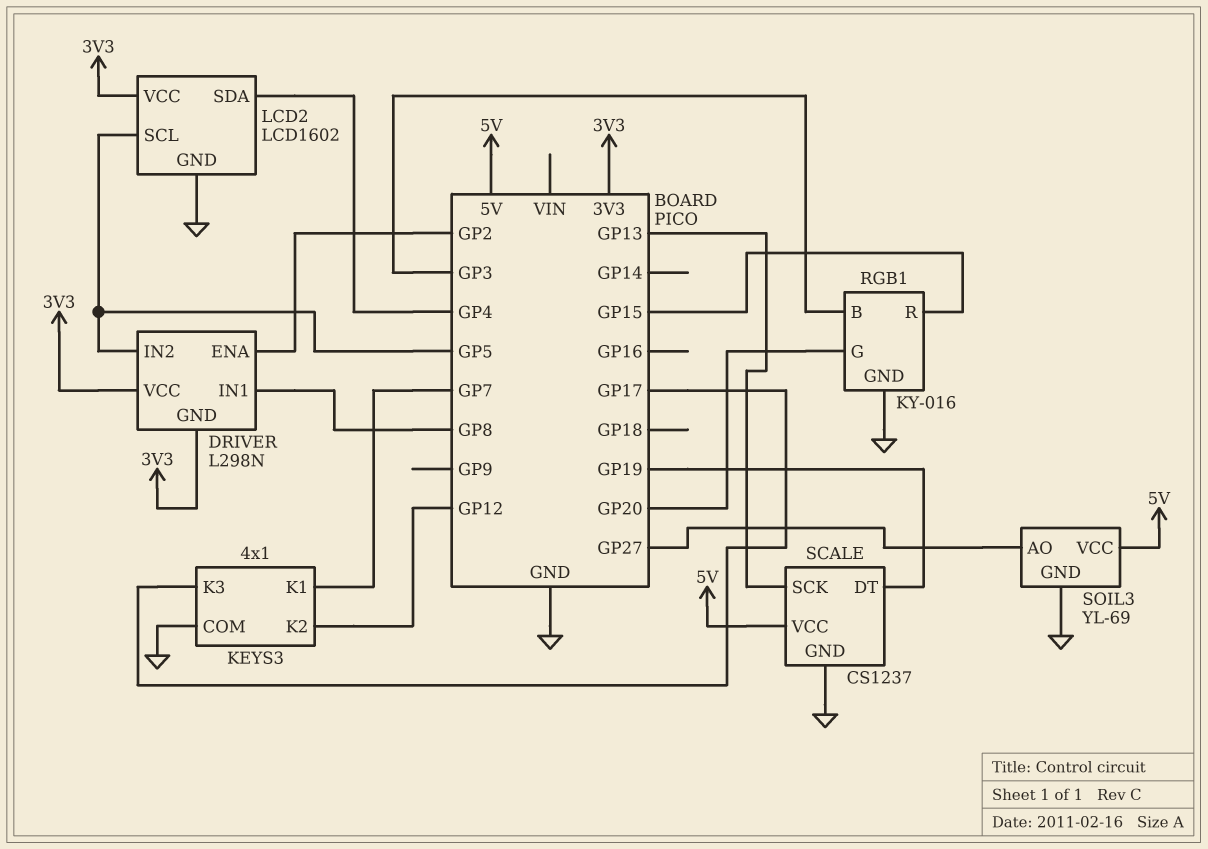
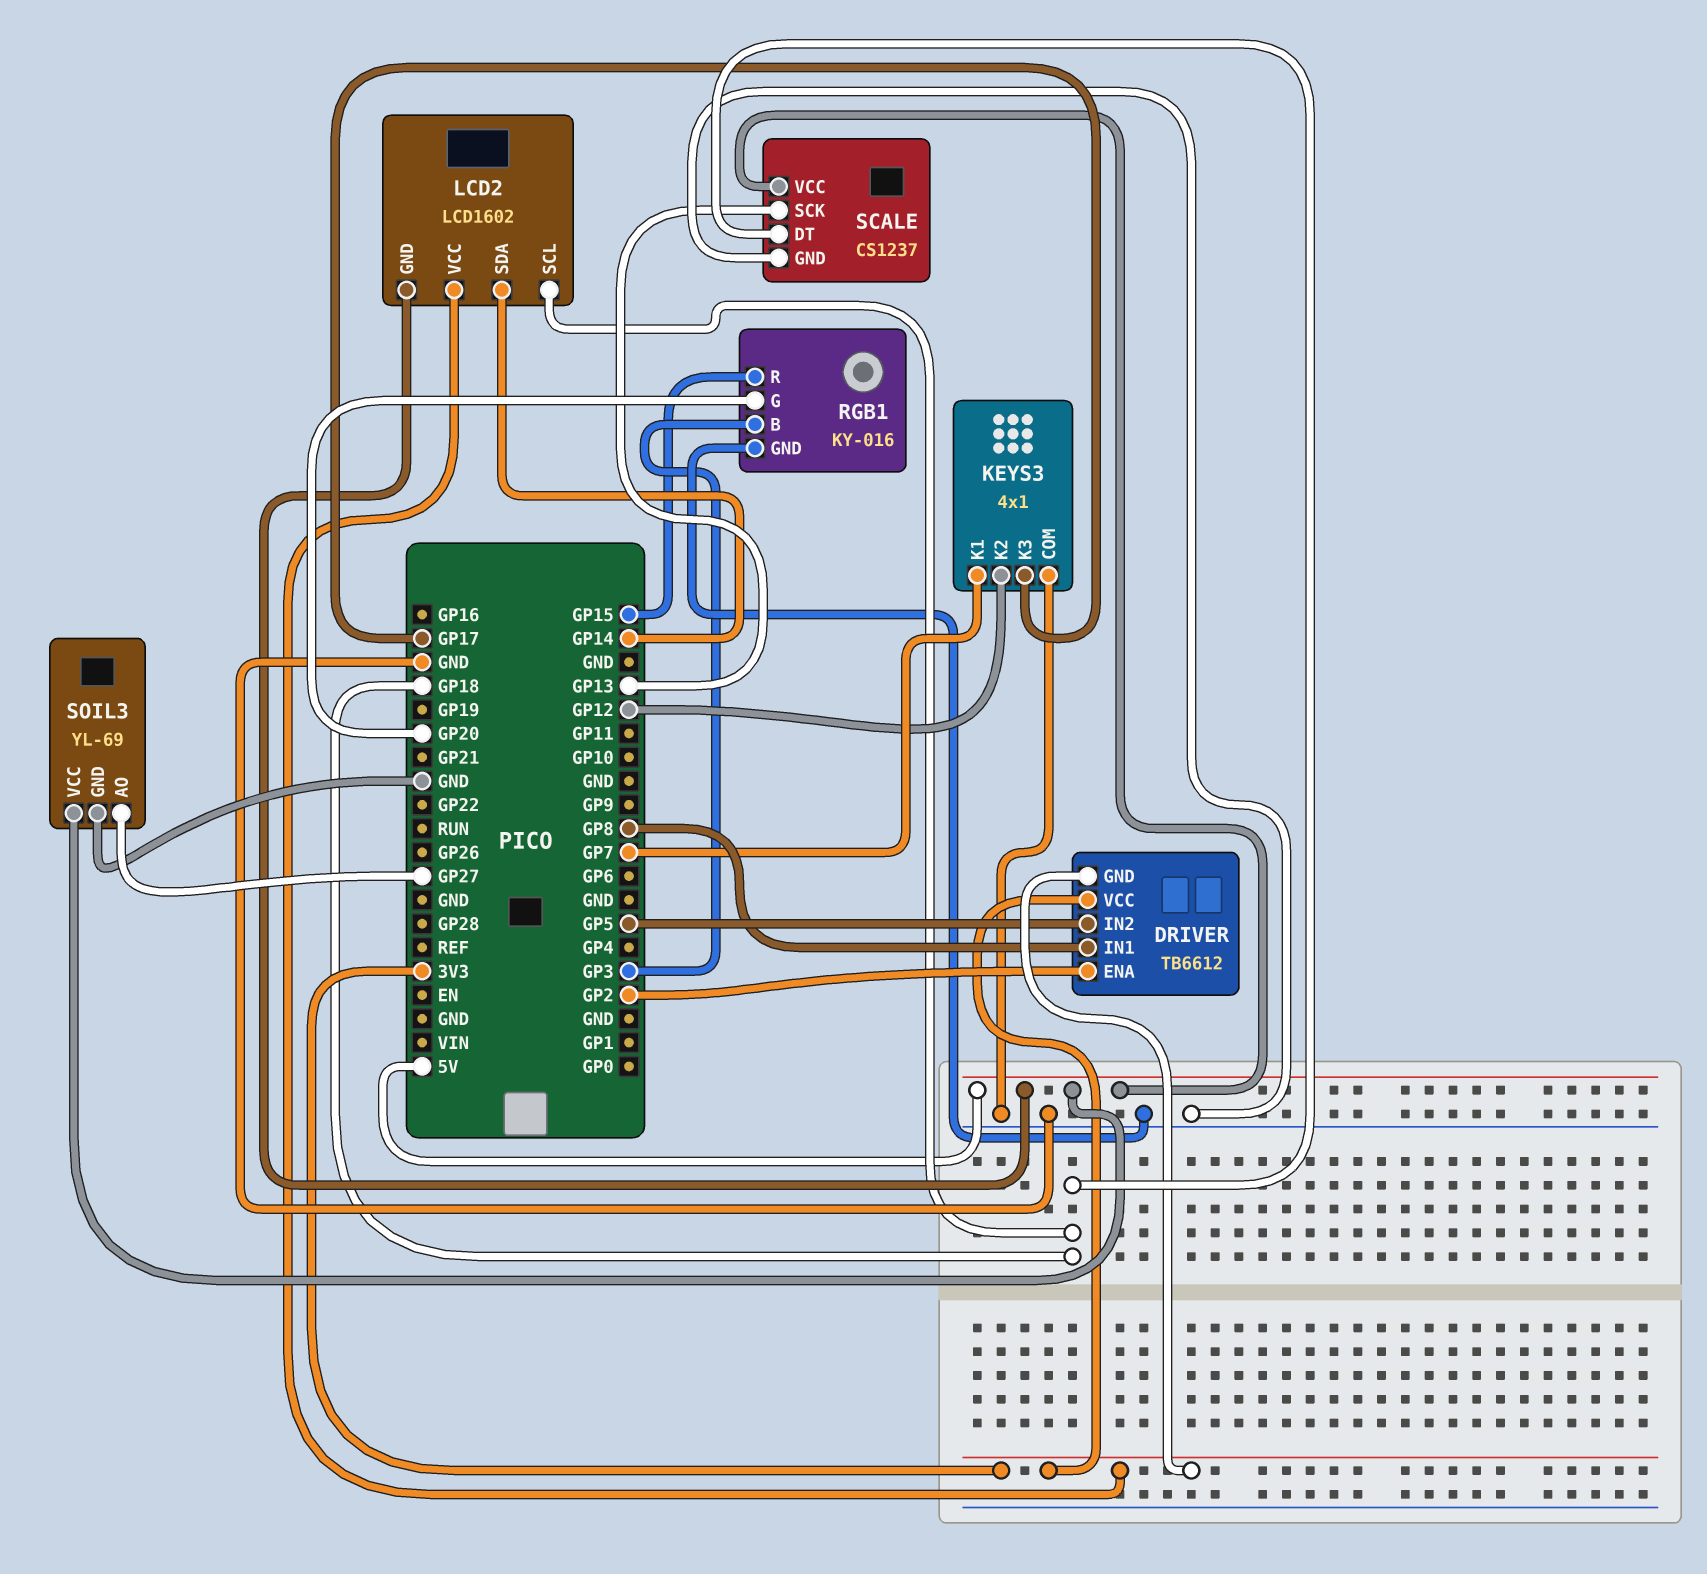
DRIVER: L298N -> TB6612
LCD2 pin GND: GND -> 5V
LCD2 pin SCL: GP5 -> GP18
LCD2 pin SDA: GP4 -> GP14
SCALE pin DT: GP19 -> GP18

